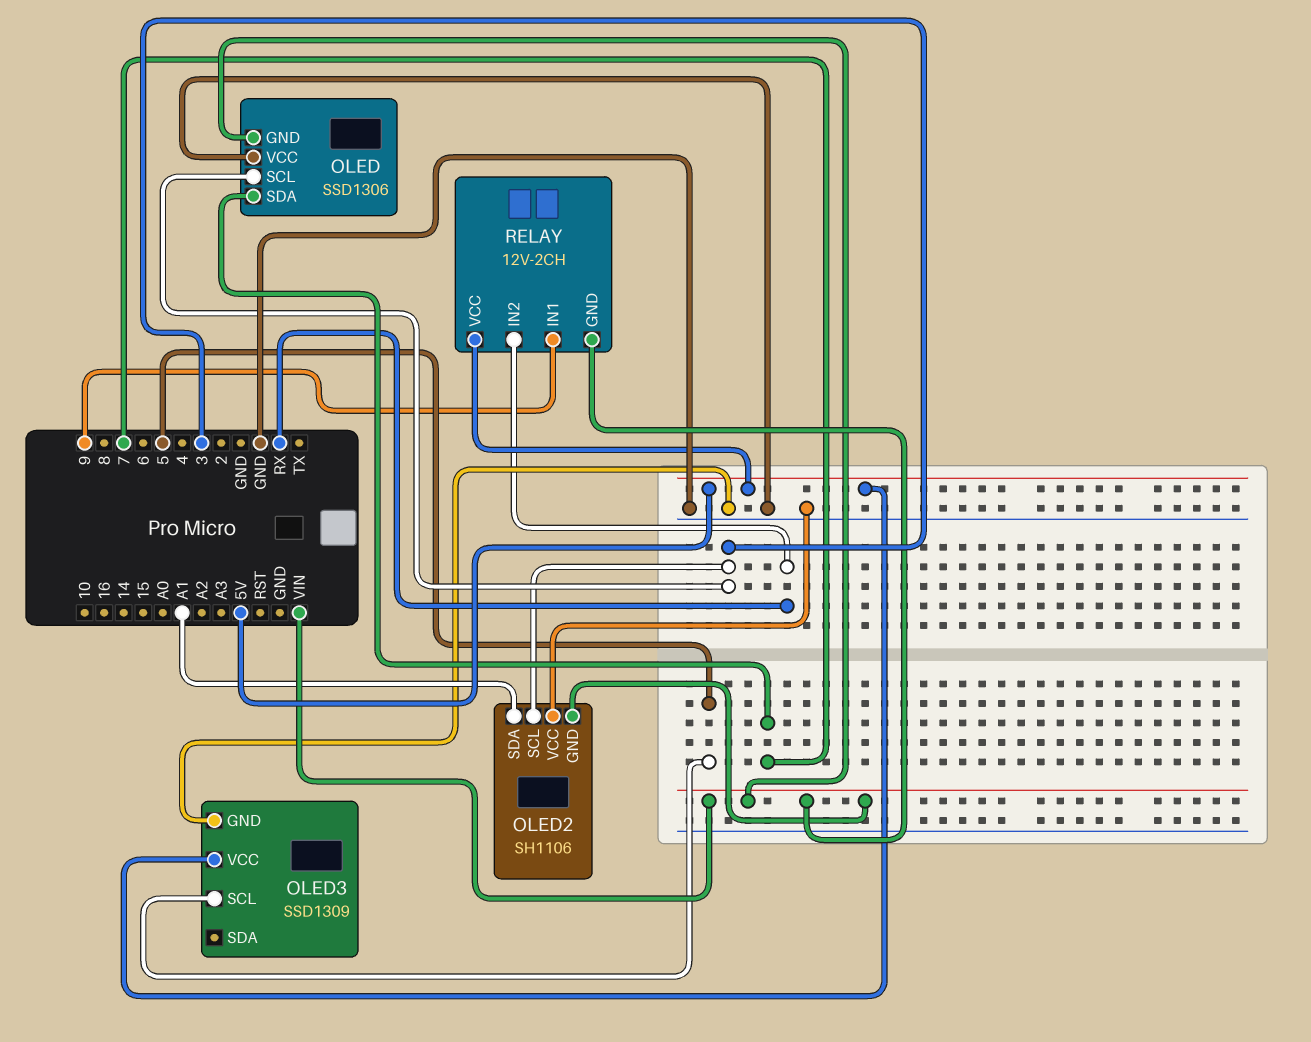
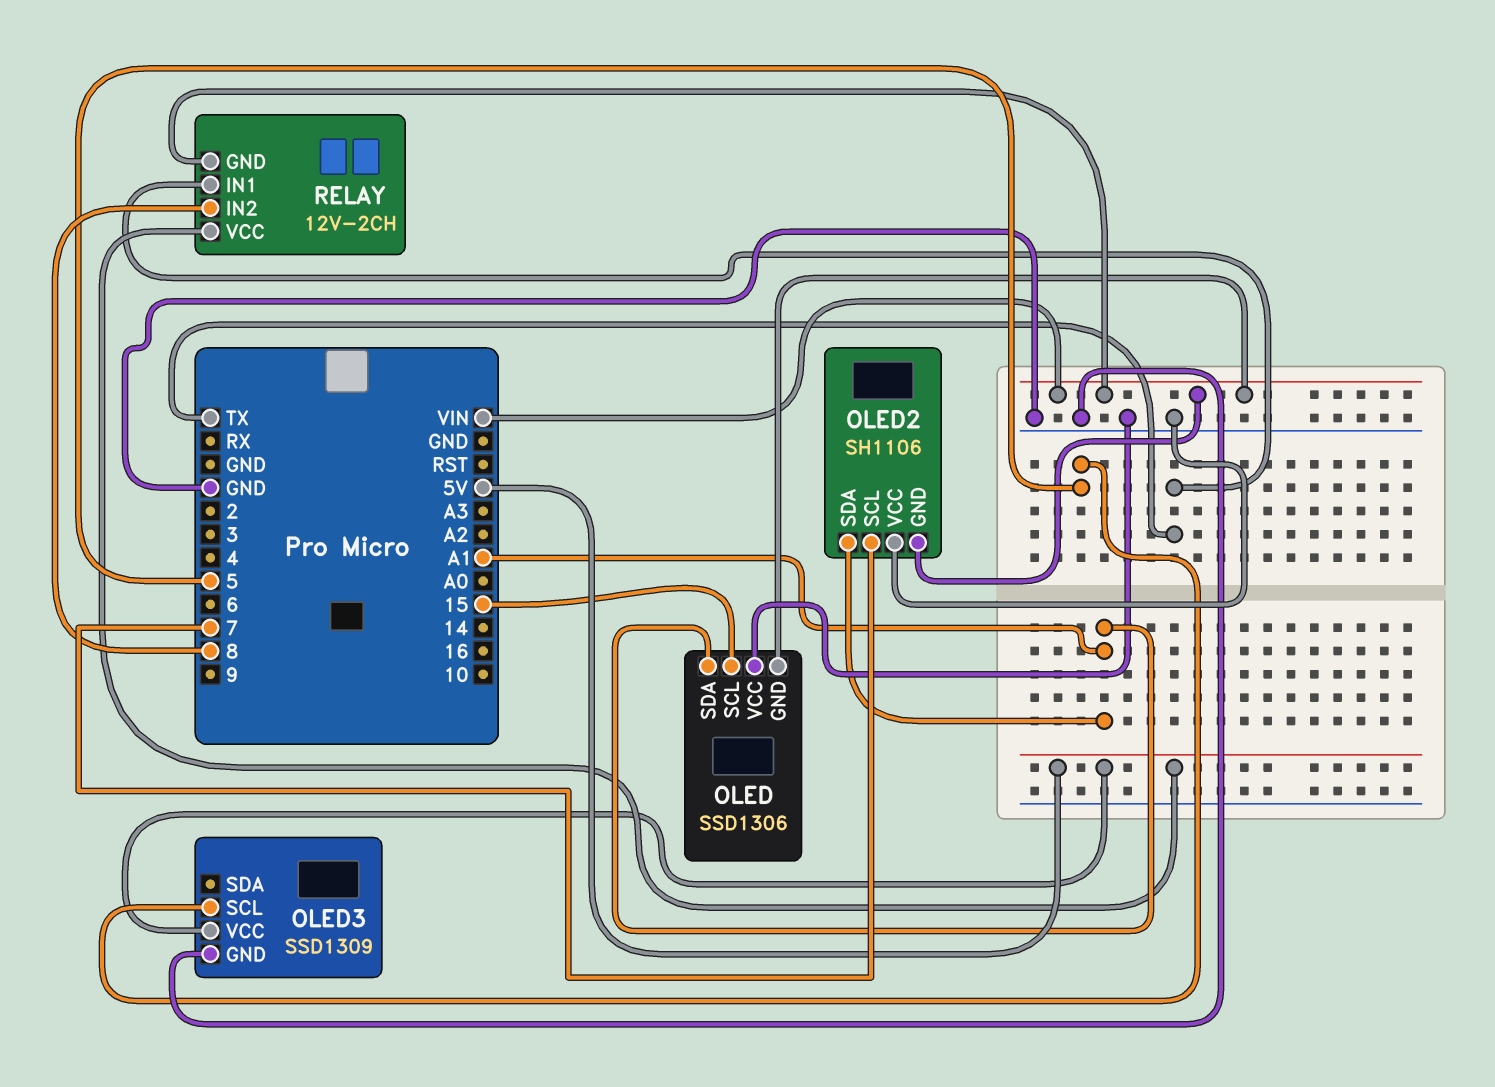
OLED pin SCL: 3 -> 15
OLED pin SDA: 7 -> A1
OLED2 pin SCL: 3 -> 7
RELAY pin IN1: 9 -> TX
RELAY pin IN2: RX -> 8

